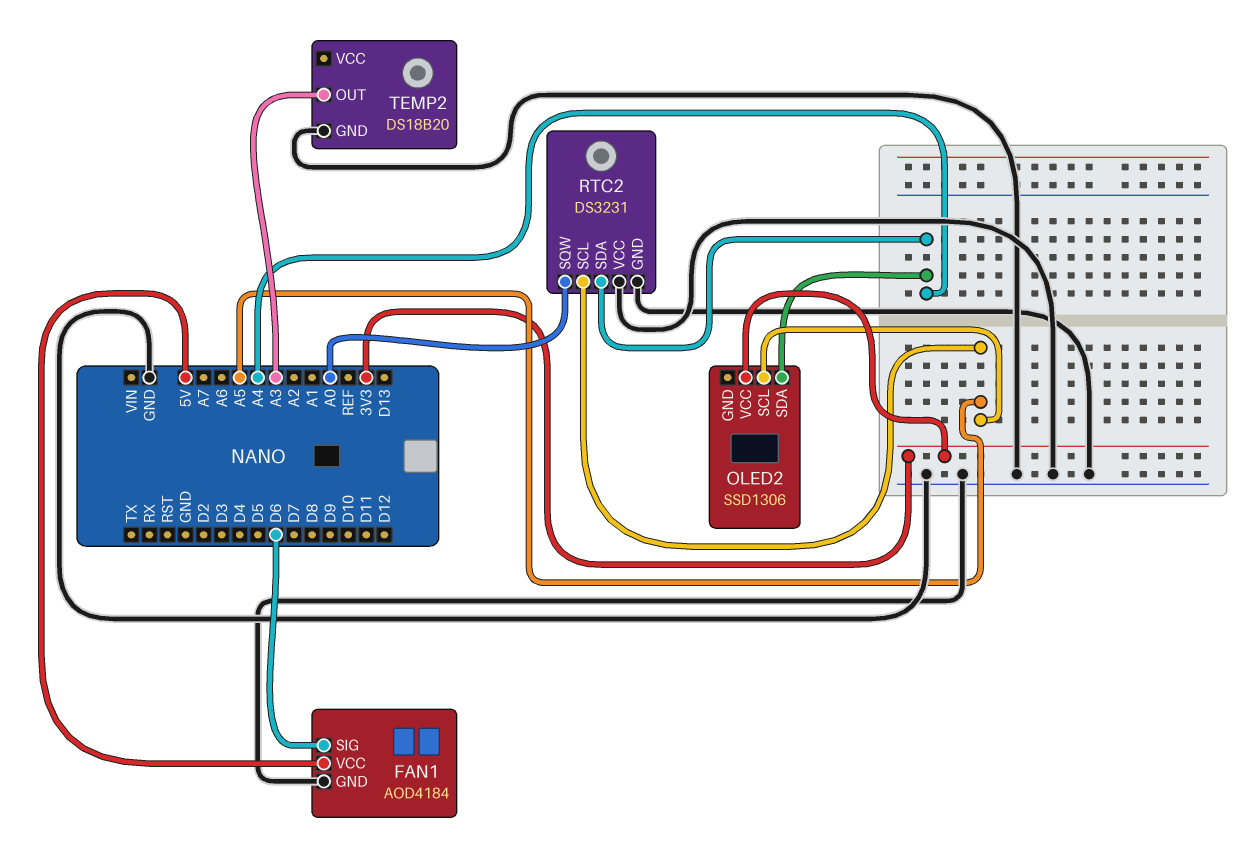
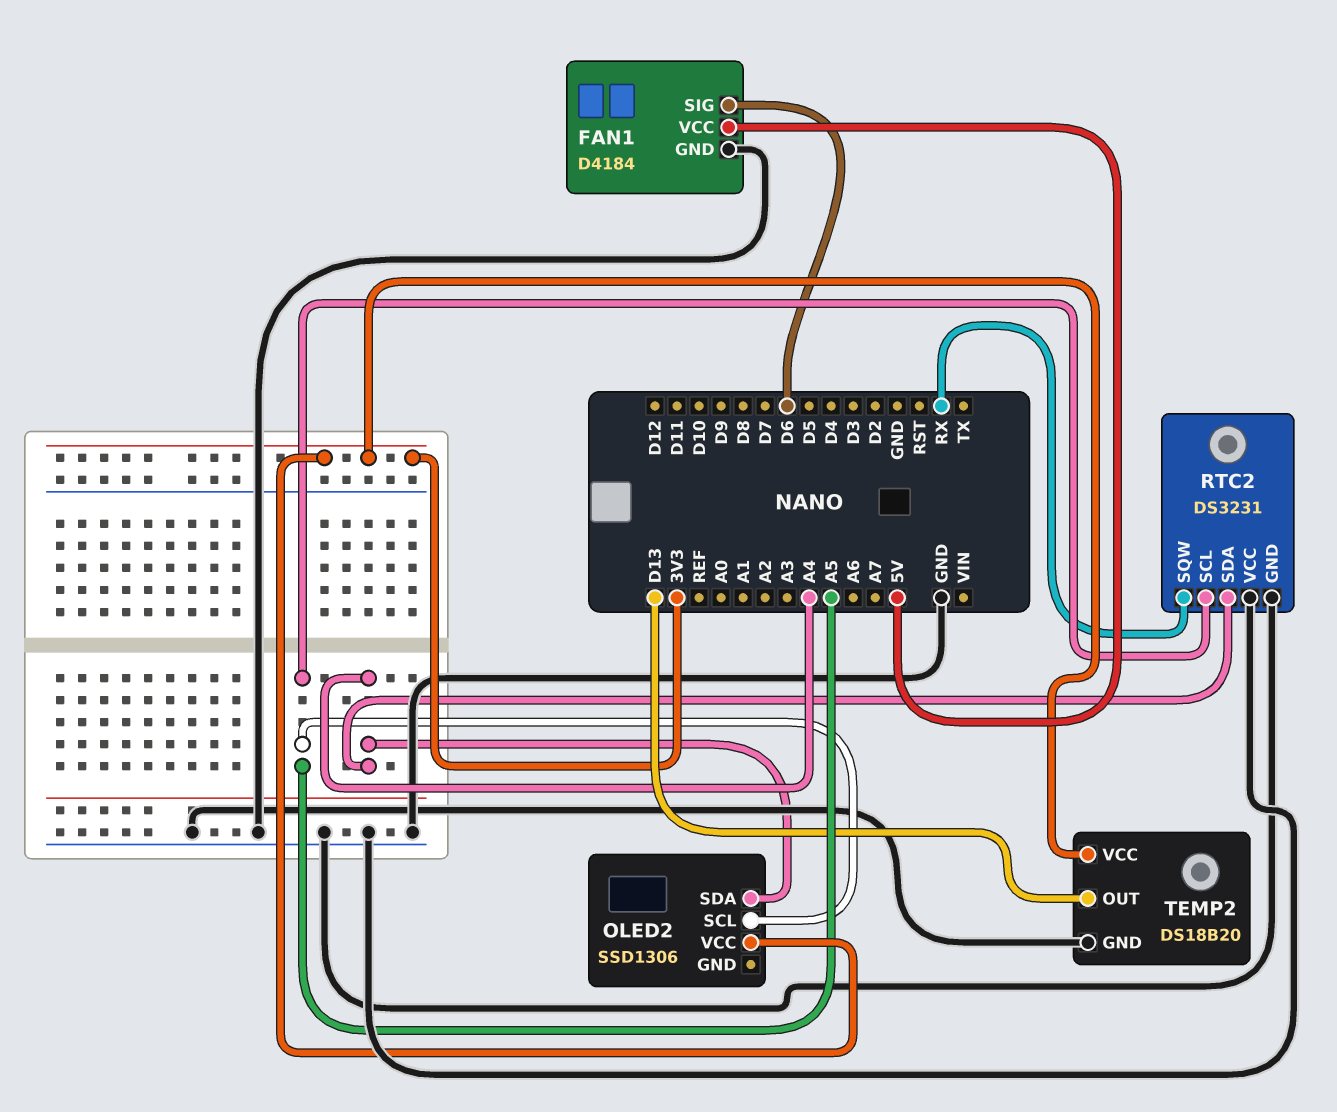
FAN1: AOD4184 -> D4184
RTC2 pin SQW: A0 -> RX
TEMP2 pin OUT: A3 -> D13
TEMP2 pin VCC: none -> 3V3

